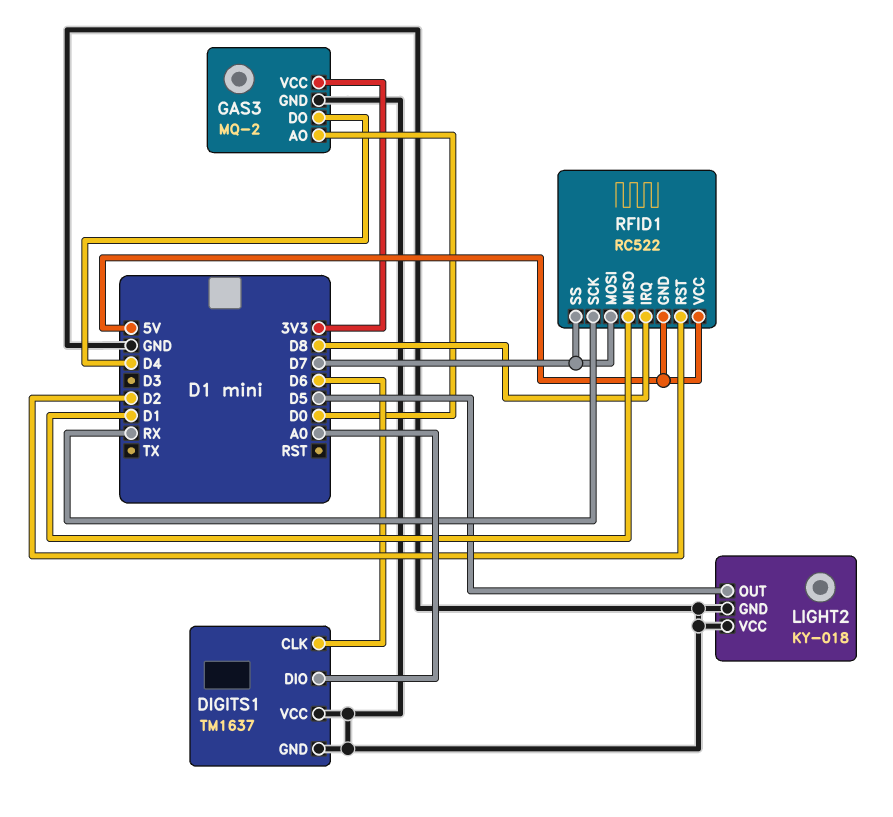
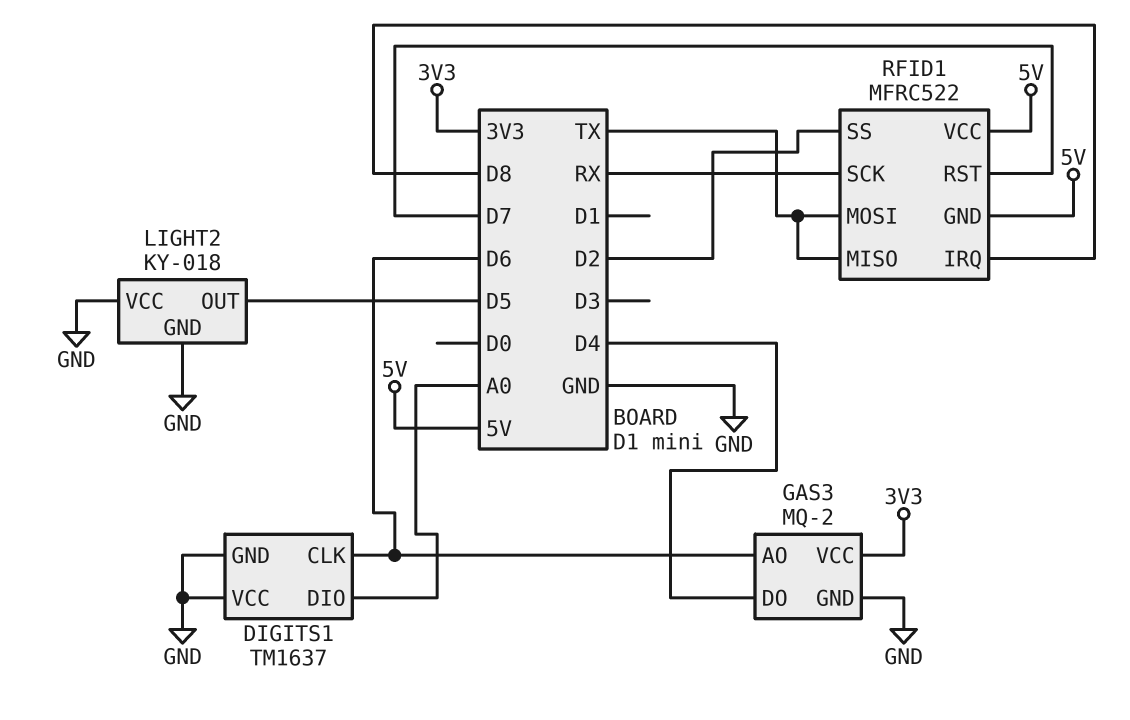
GAS3 pin AO: D0 -> D6
RFID1: RC522 -> MFRC522
RFID1 pin MISO: D1 -> TX
RFID1 pin MOSI: D7 -> TX
RFID1 pin RST: D2 -> D7
RFID1 pin SS: D7 -> D2

